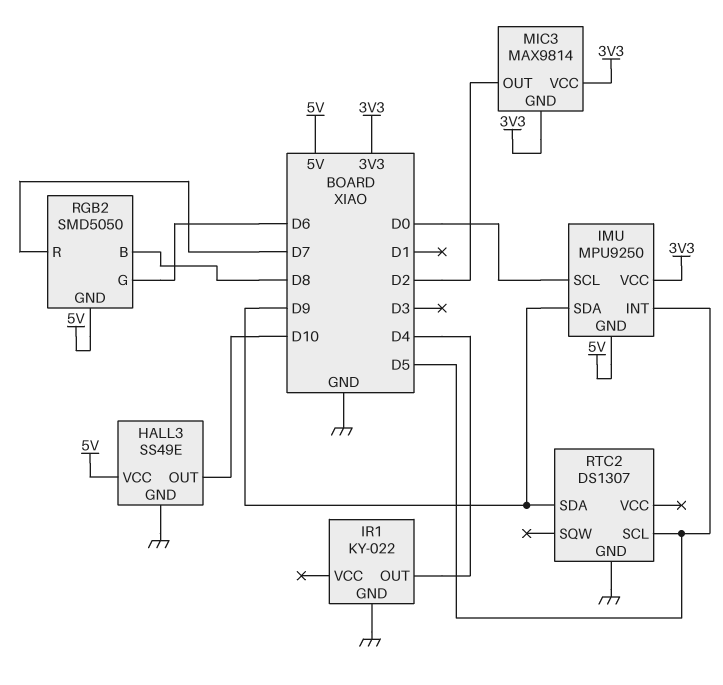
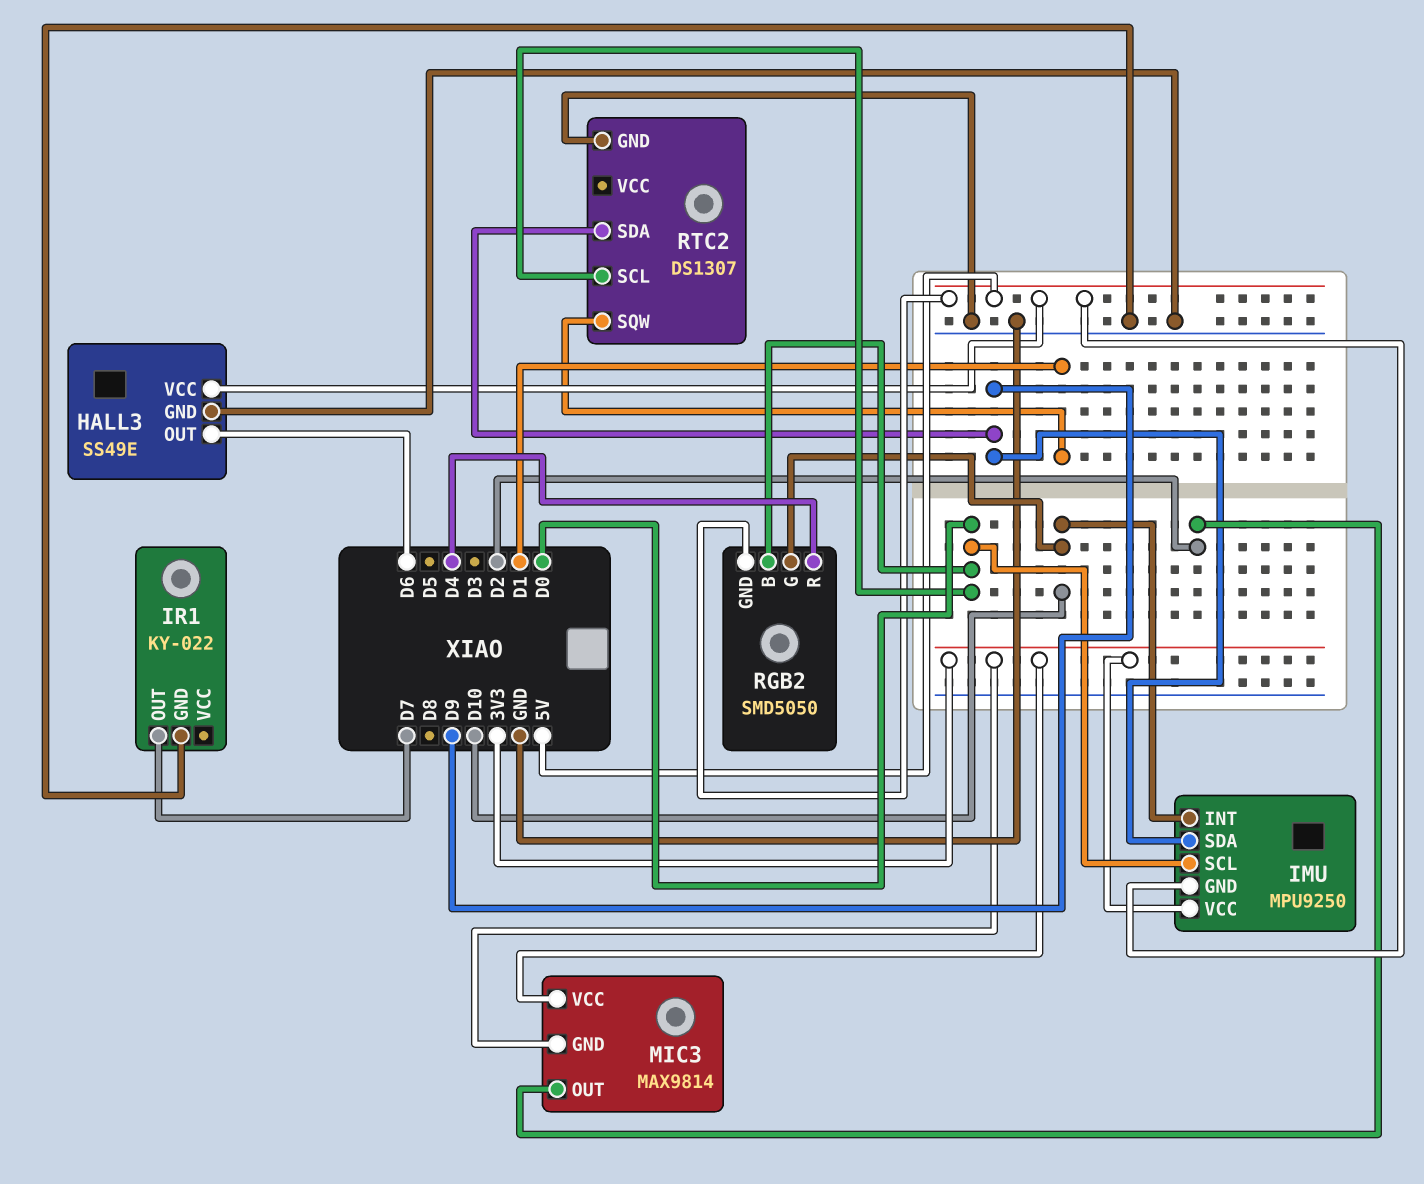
HALL3 pin OUT: D10 -> D6
IMU pin INT: D5 -> D10
IR1 pin OUT: D4 -> D7
RGB2 pin B: D8 -> D0
RGB2 pin G: D6 -> D10
RGB2 pin R: D7 -> D4
RTC2 pin SCL: D5 -> D0
RTC2 pin SQW: none -> D1

